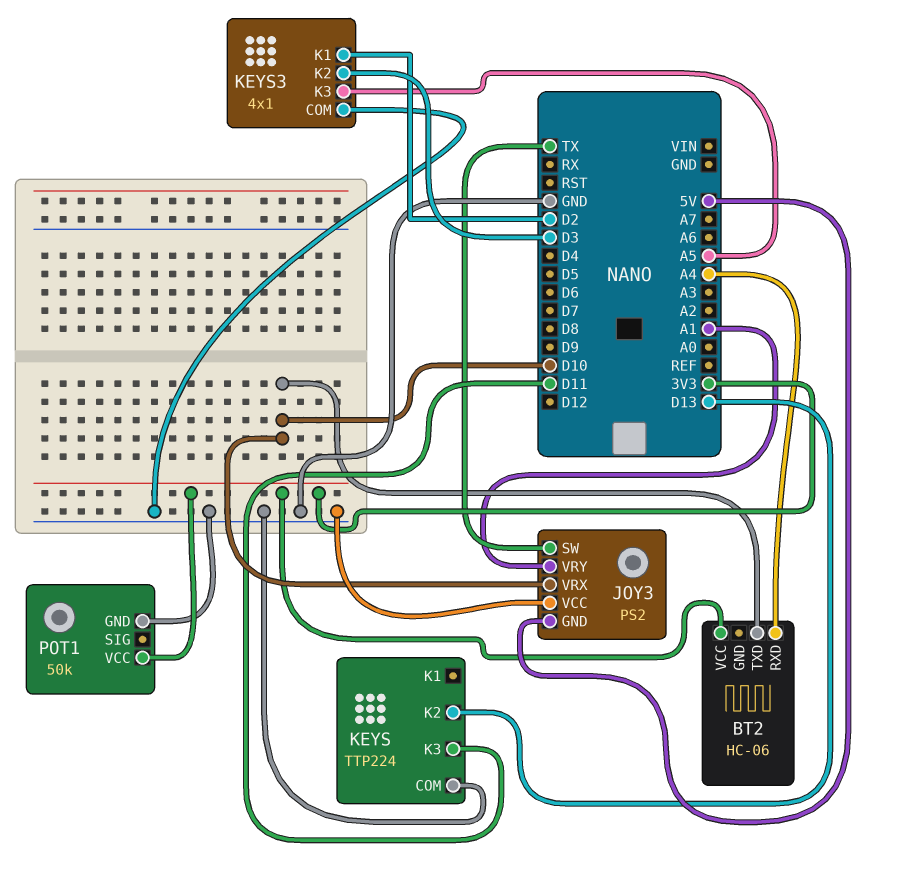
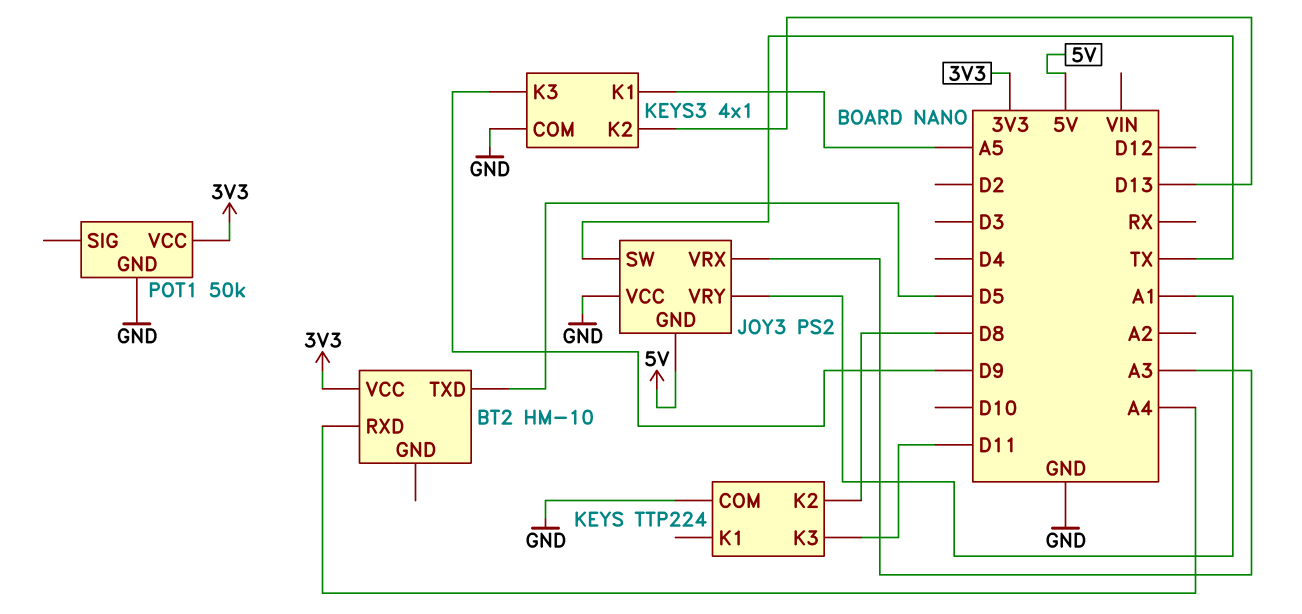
BT2: HC-06 -> HM-10
BT2 pin TXD: D10 -> D5
JOY3 pin VRX: D10 -> A3
KEYS pin K2: D13 -> D8
KEYS3 pin K1: D2 -> A5
KEYS3 pin K2: D3 -> D13
KEYS3 pin K3: A5 -> D9

